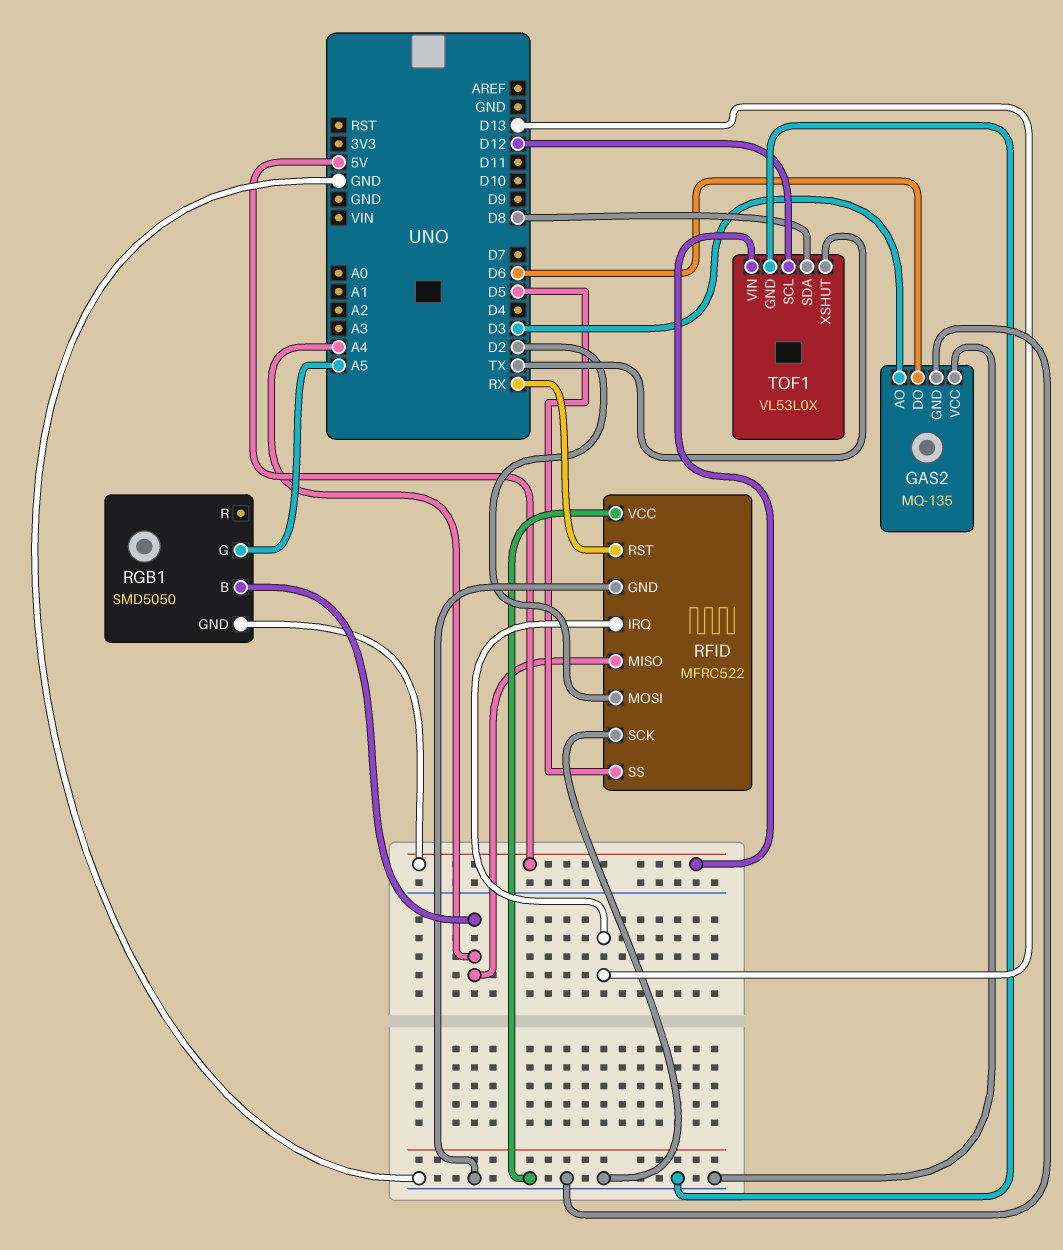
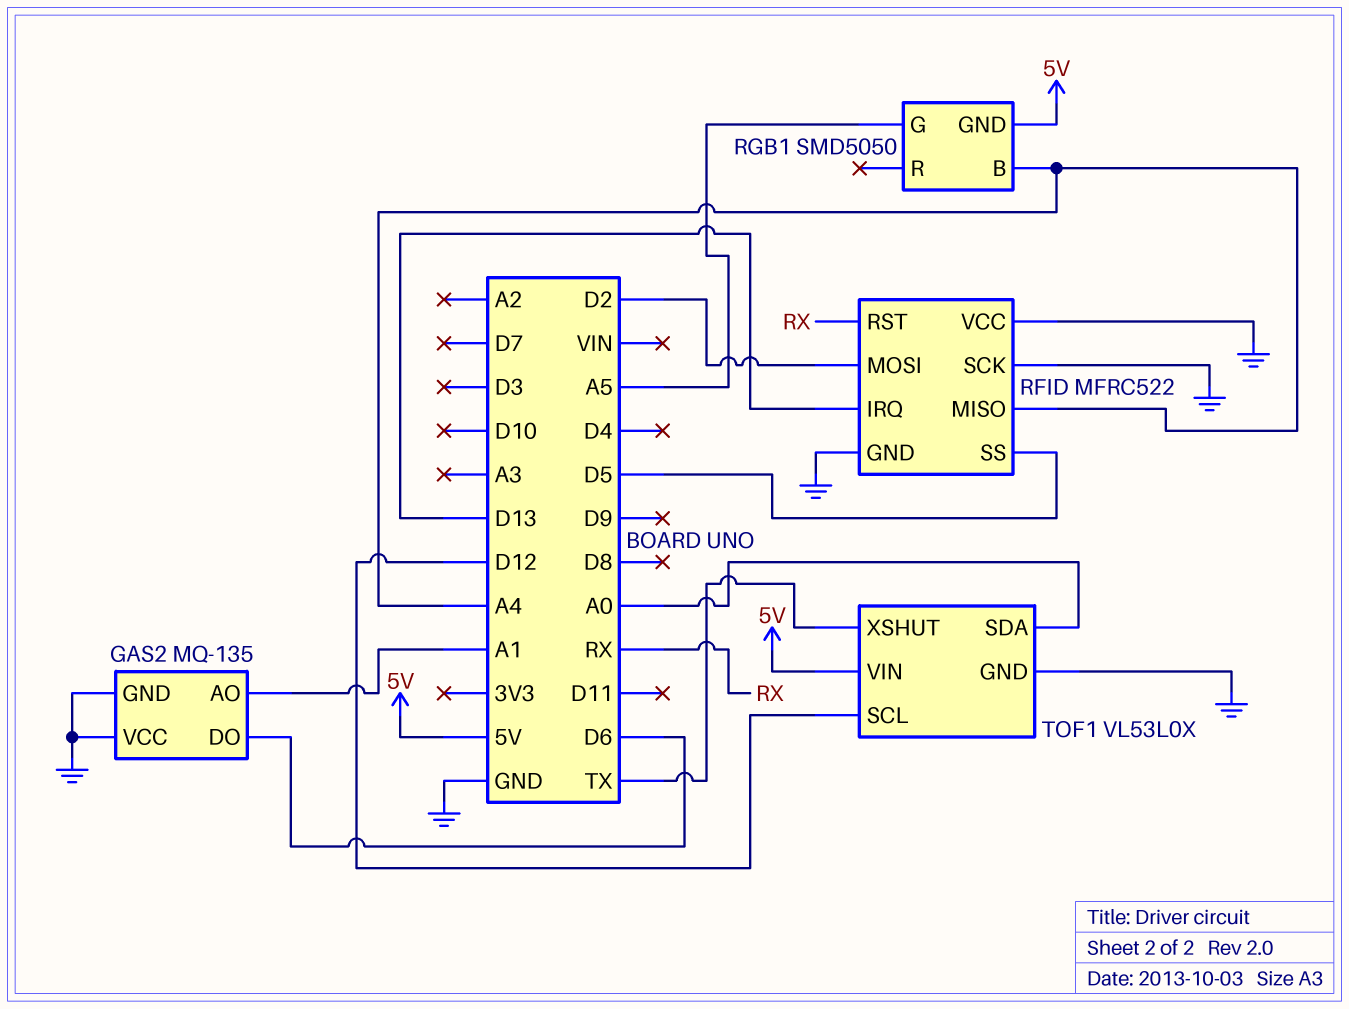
GAS2 pin AO: D3 -> A1
TOF1 pin SDA: D8 -> A0

